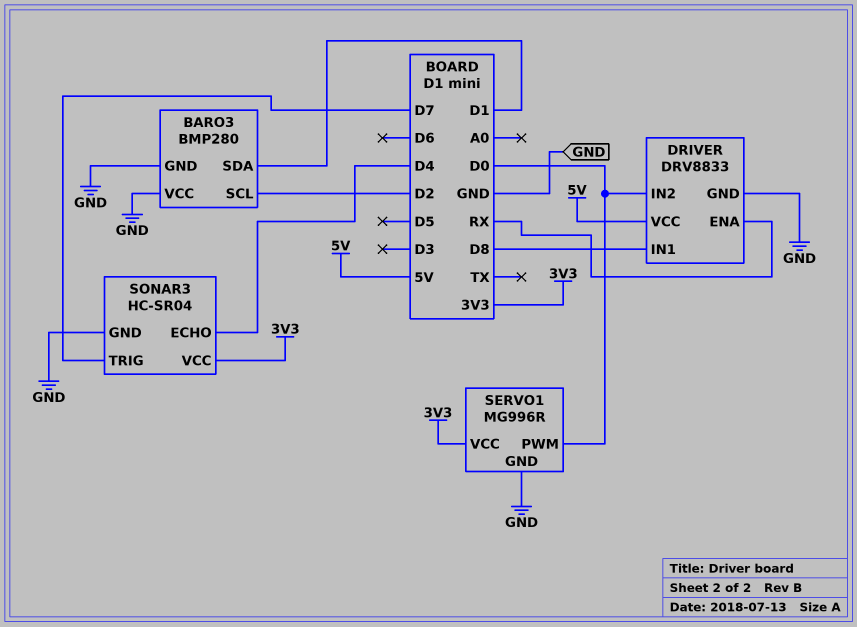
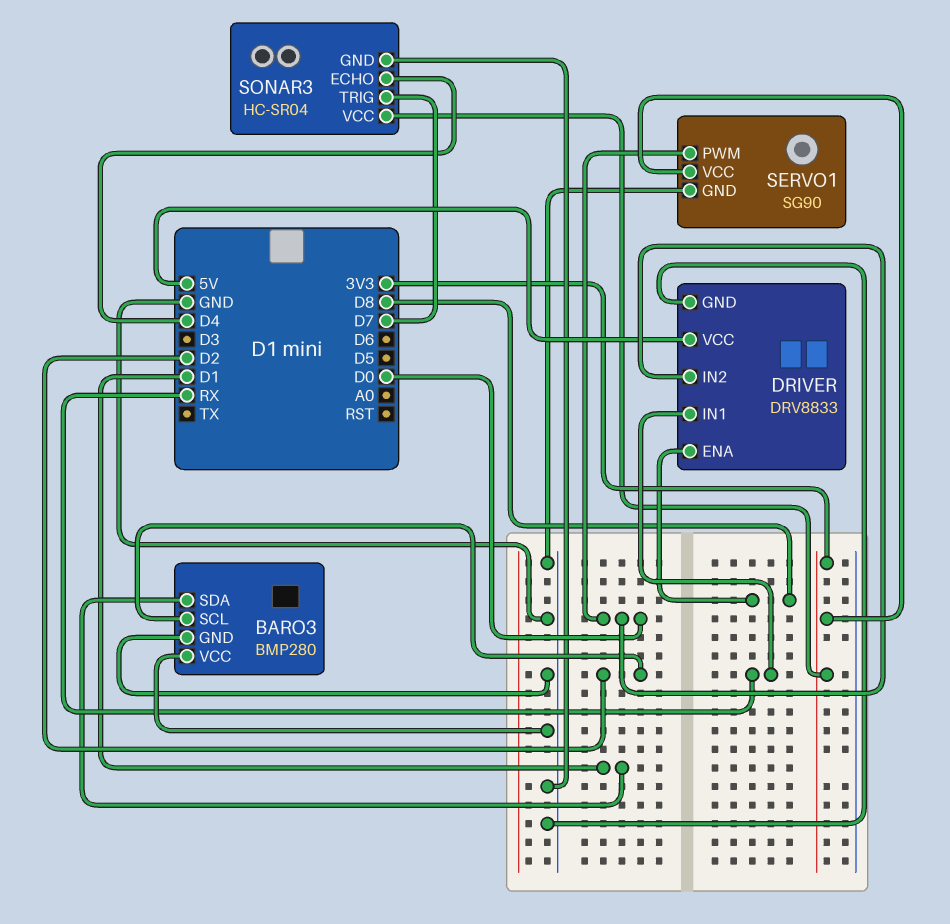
DRIVER pin ENA: RX -> D8
DRIVER pin IN1: D8 -> RX
SERVO1: MG996R -> SG90

